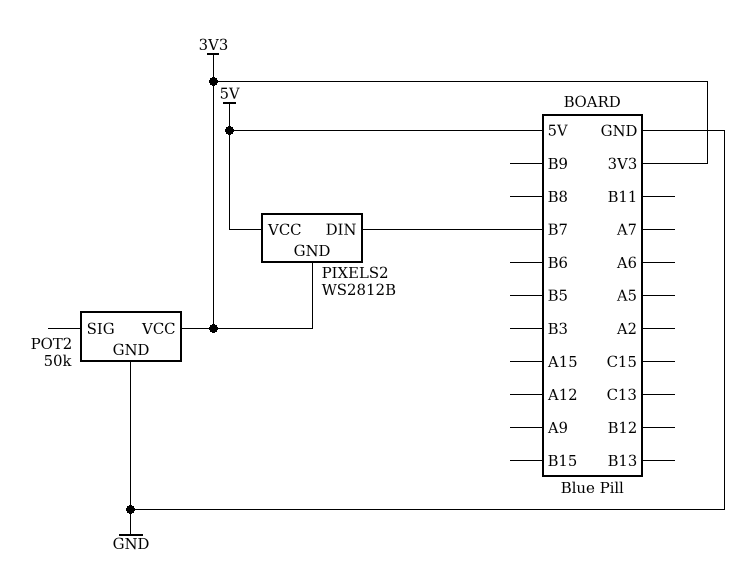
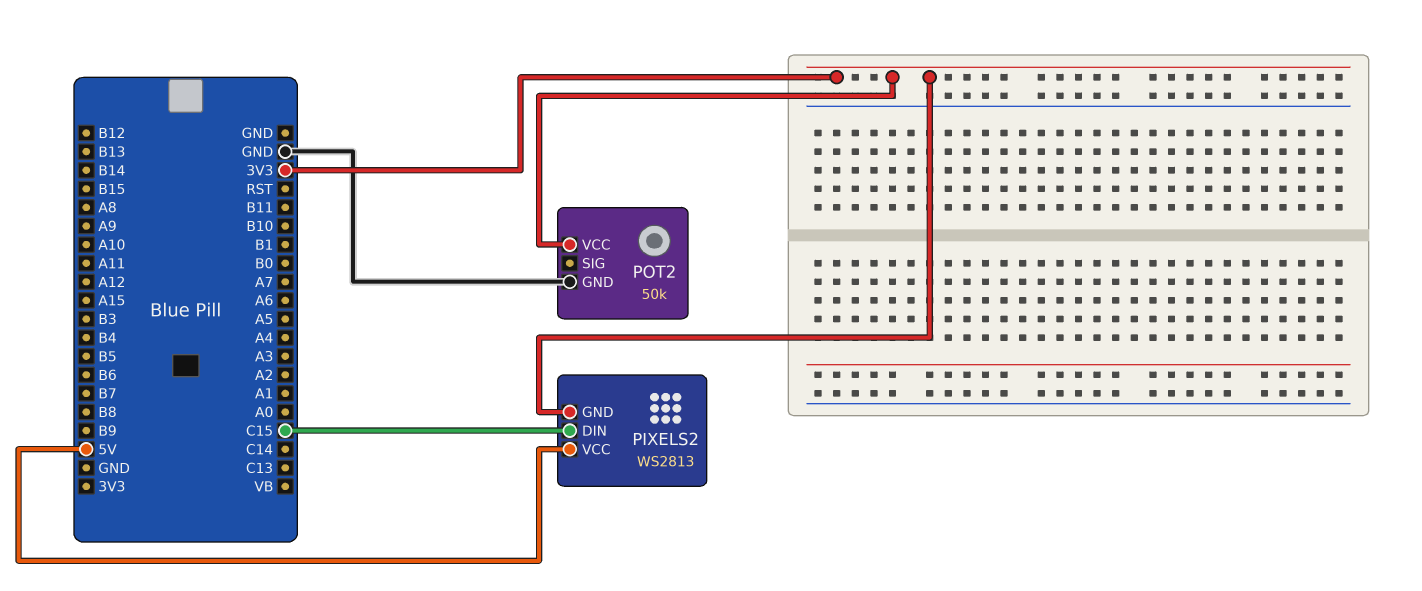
PIXELS2: WS2812B -> WS2813
PIXELS2 pin DIN: B7 -> C15

